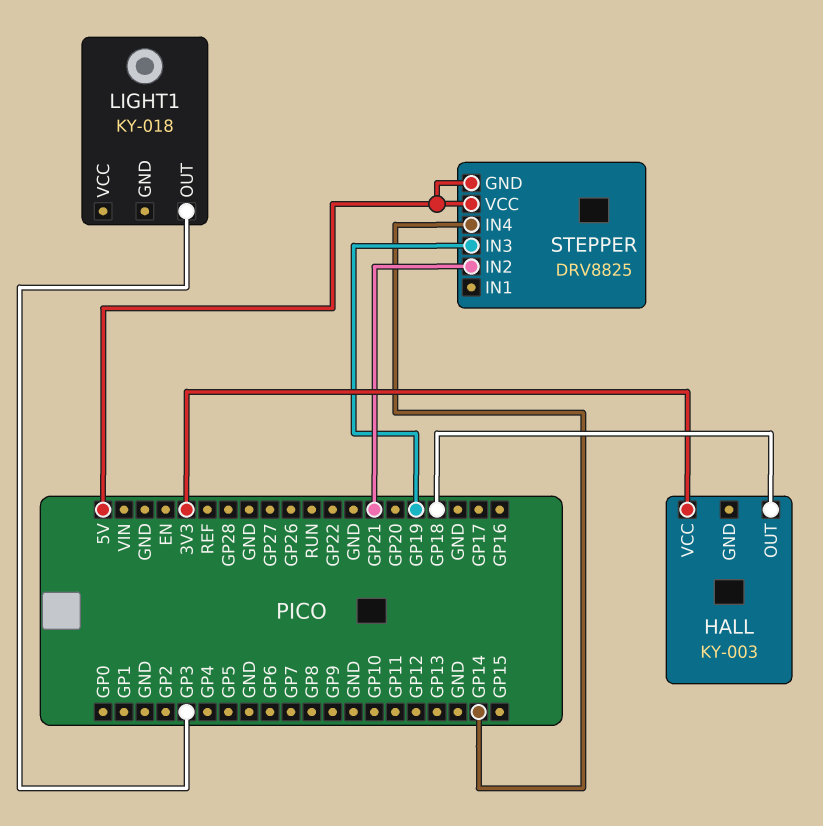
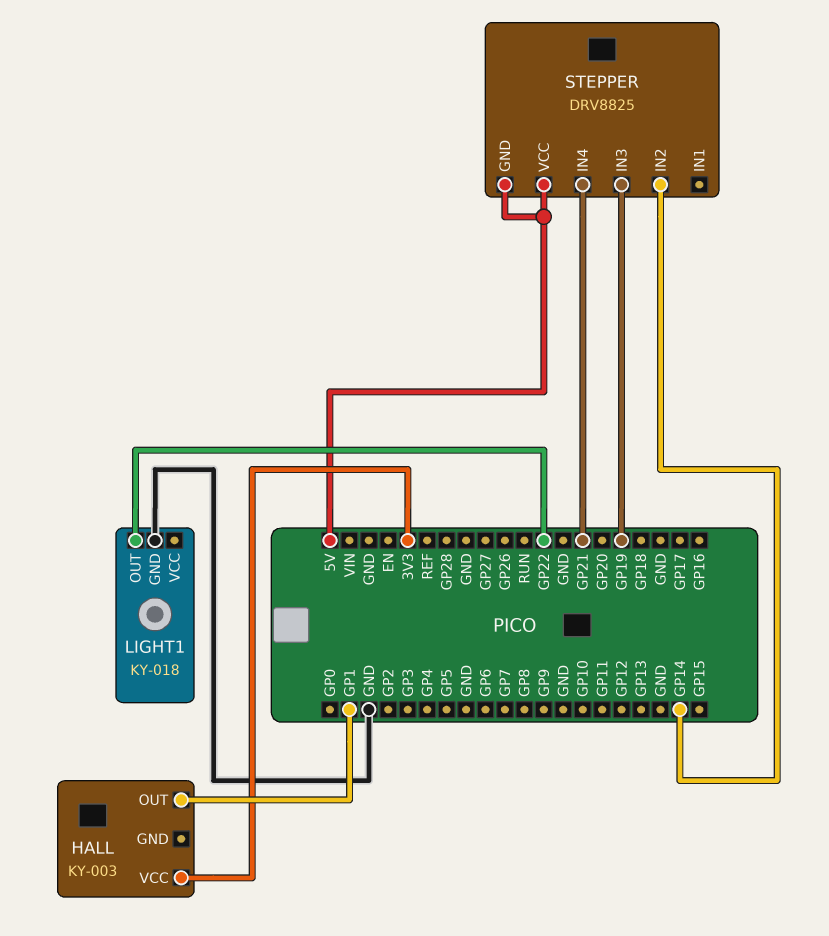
HALL pin OUT: GP18 -> GP1
LIGHT1 pin GND: none -> GND
LIGHT1 pin OUT: GP3 -> GP22
STEPPER pin IN2: GP21 -> GP14
STEPPER pin IN4: GP14 -> GP21

